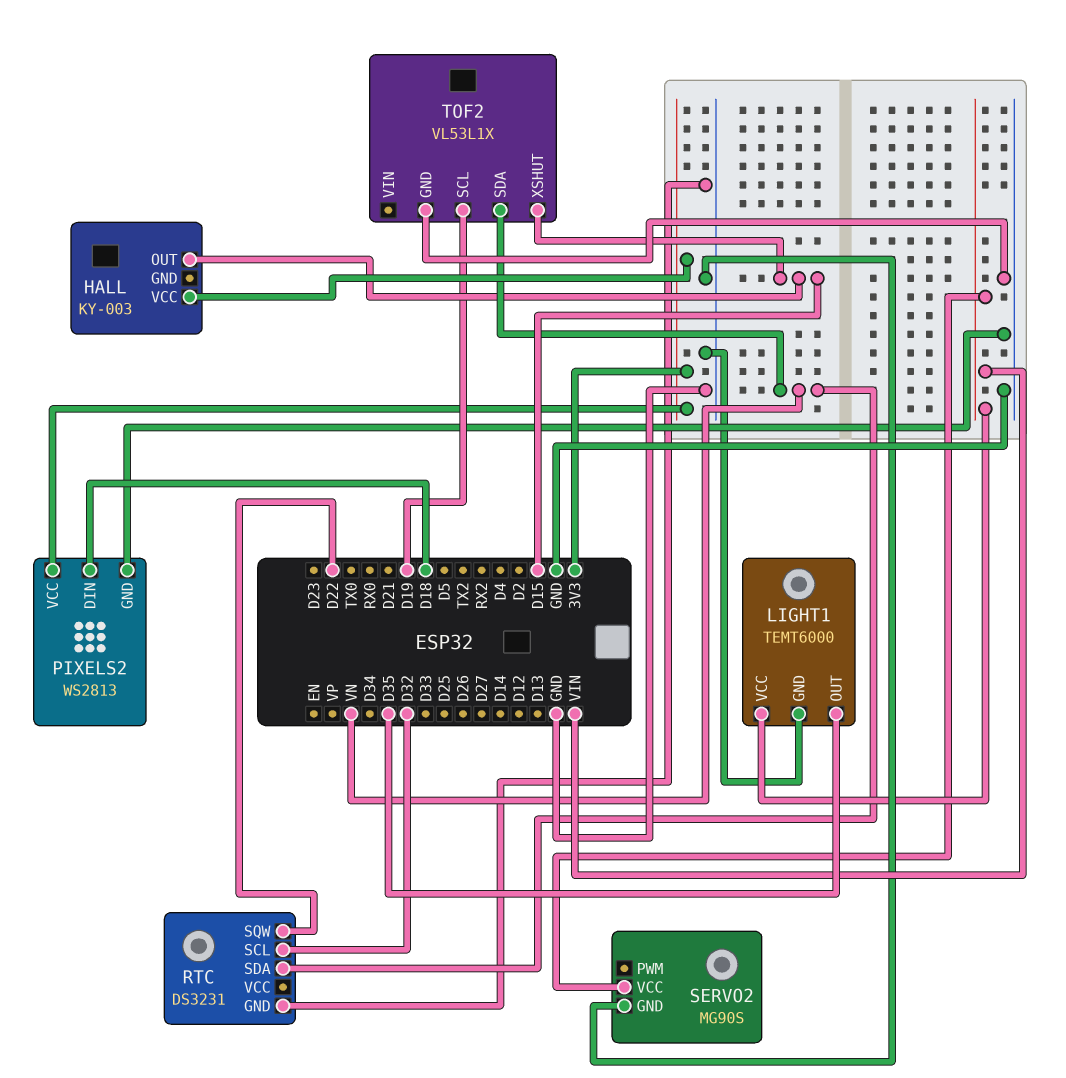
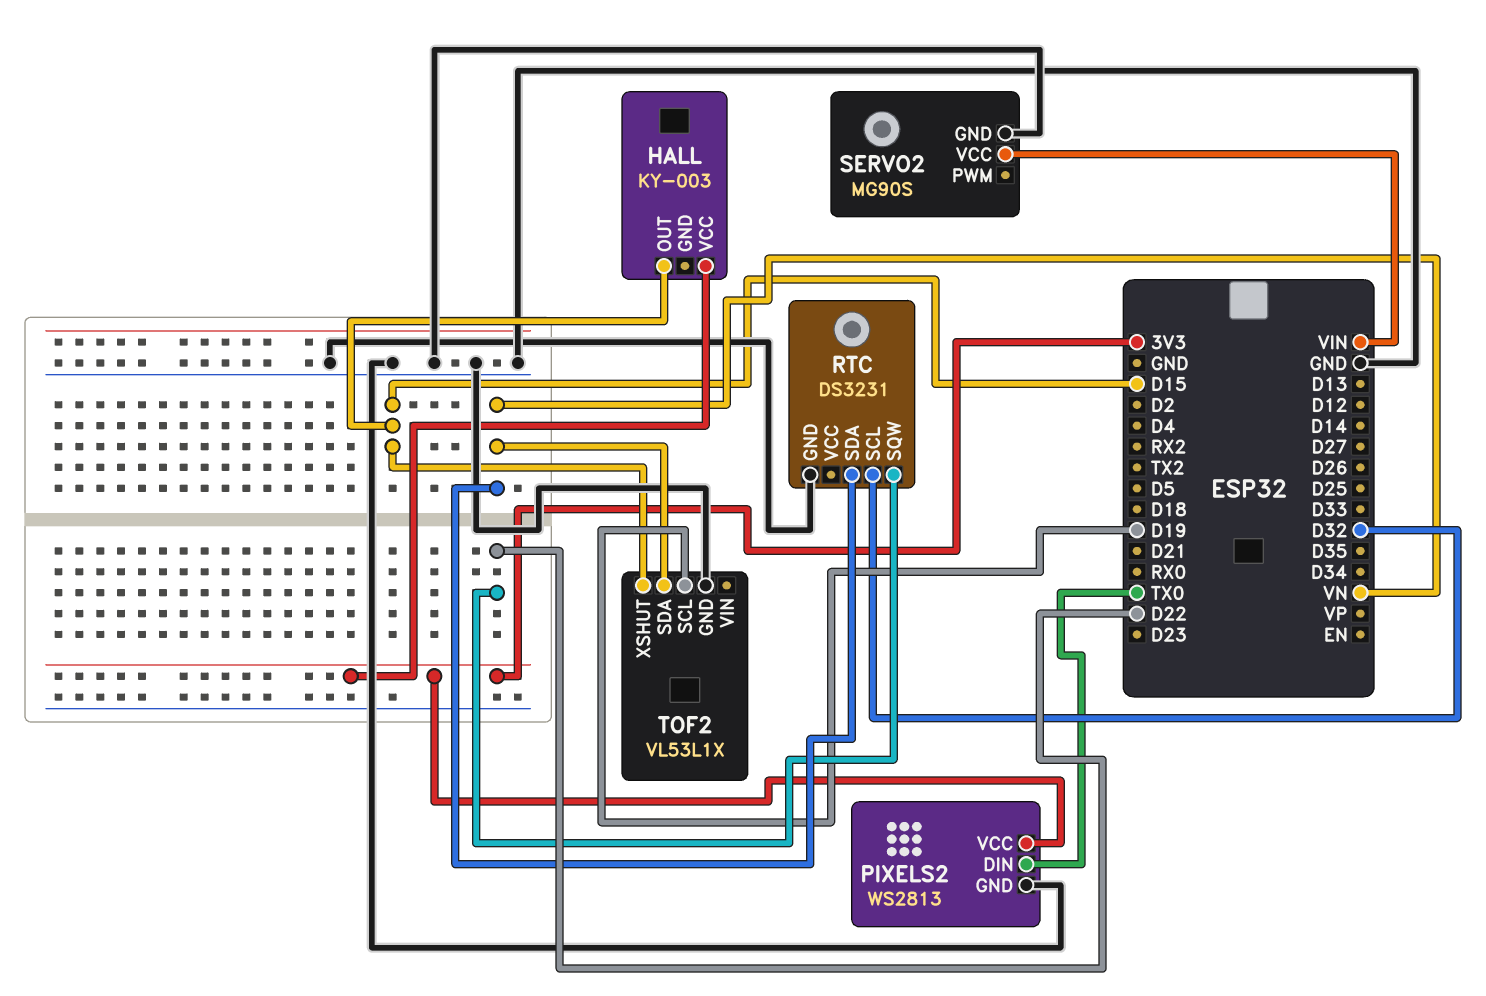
LIGHT1: TEMT6000 -> none
LIGHT1 pin GND: GND -> none
LIGHT1 pin OUT: D35 -> none
LIGHT1 pin VCC: VIN -> none
PIXELS2 pin DIN: D18 -> TX0

